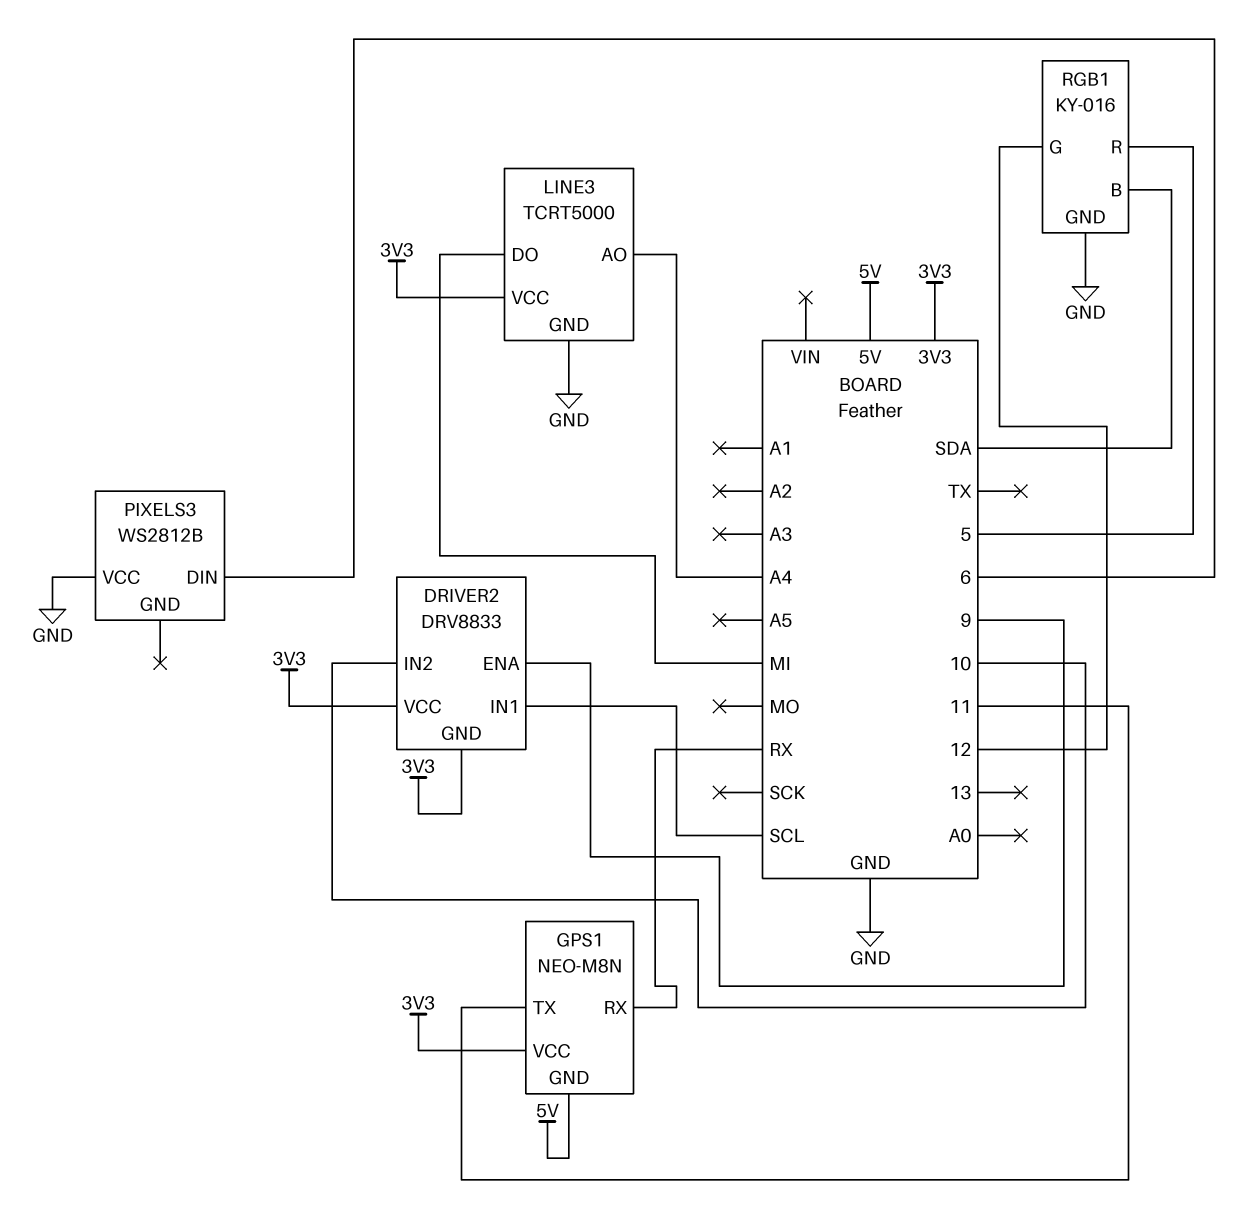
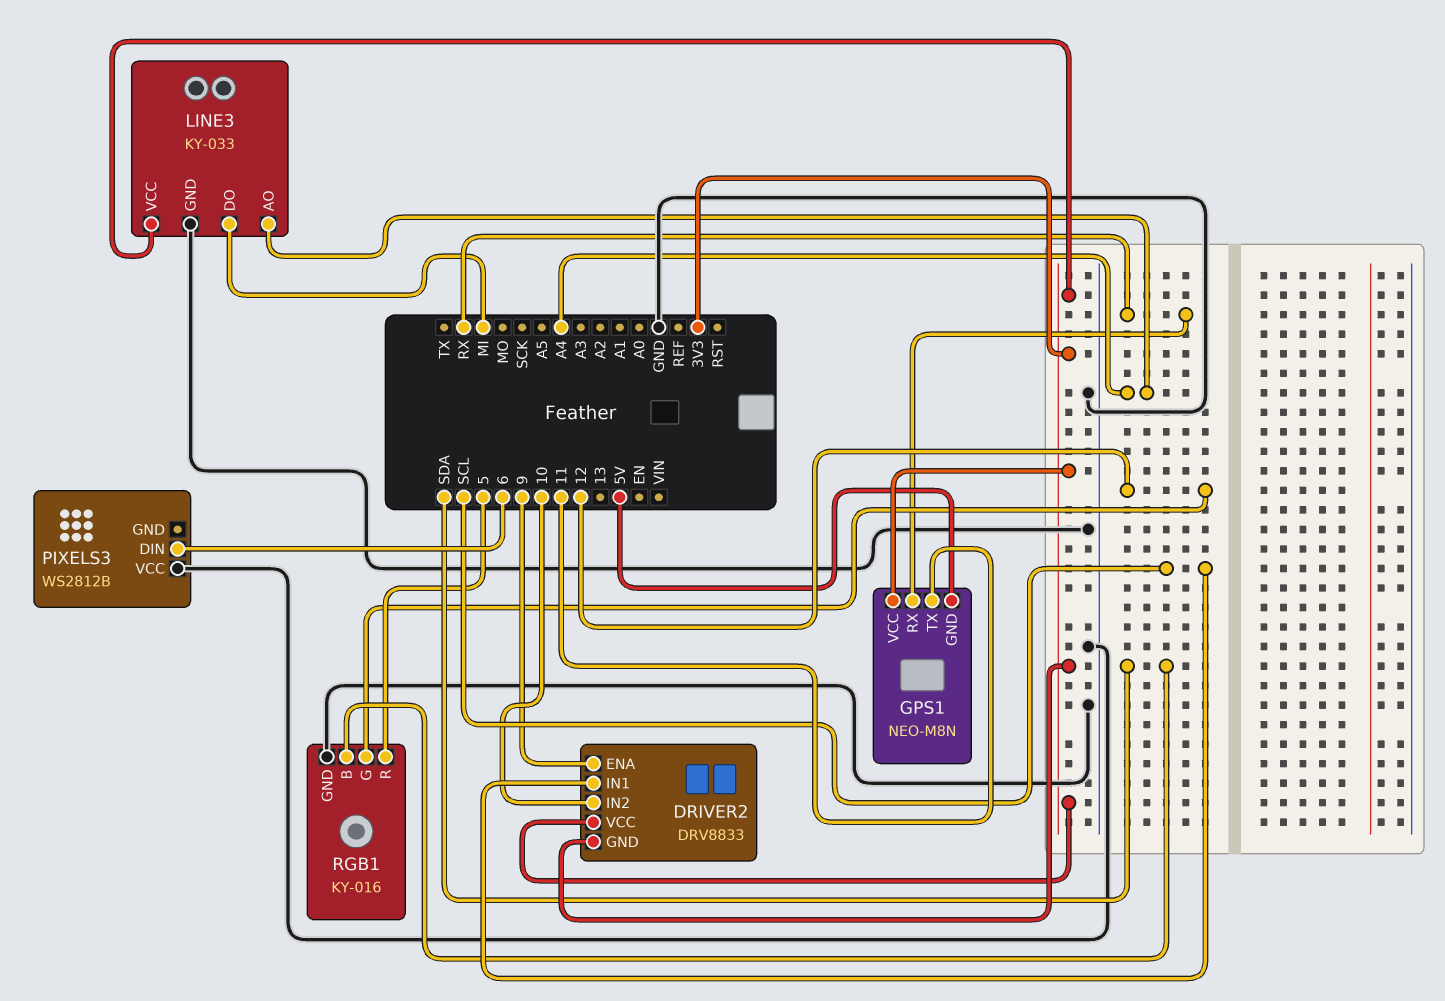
LINE3: TCRT5000 -> KY-033

